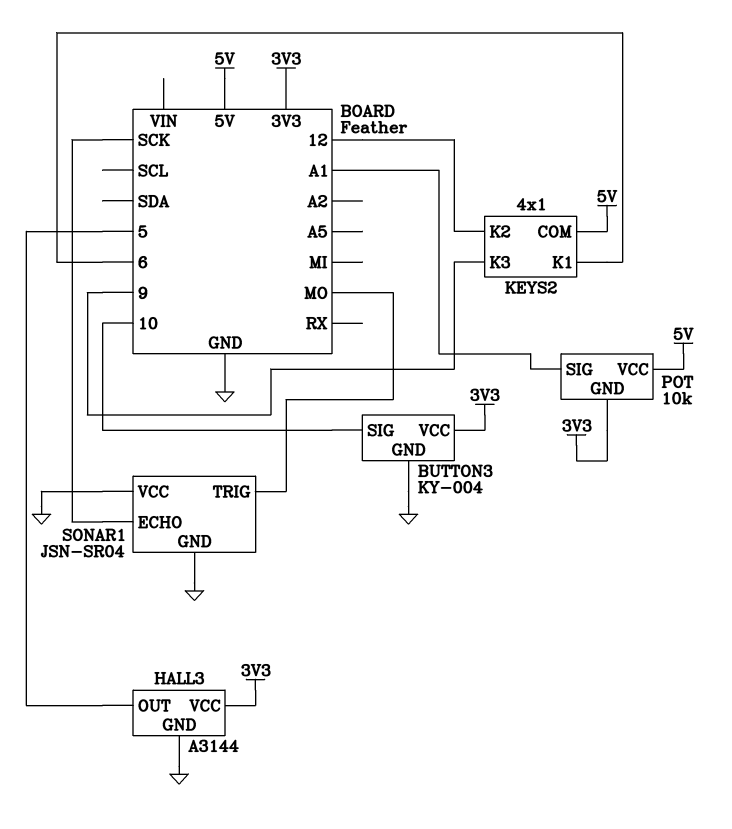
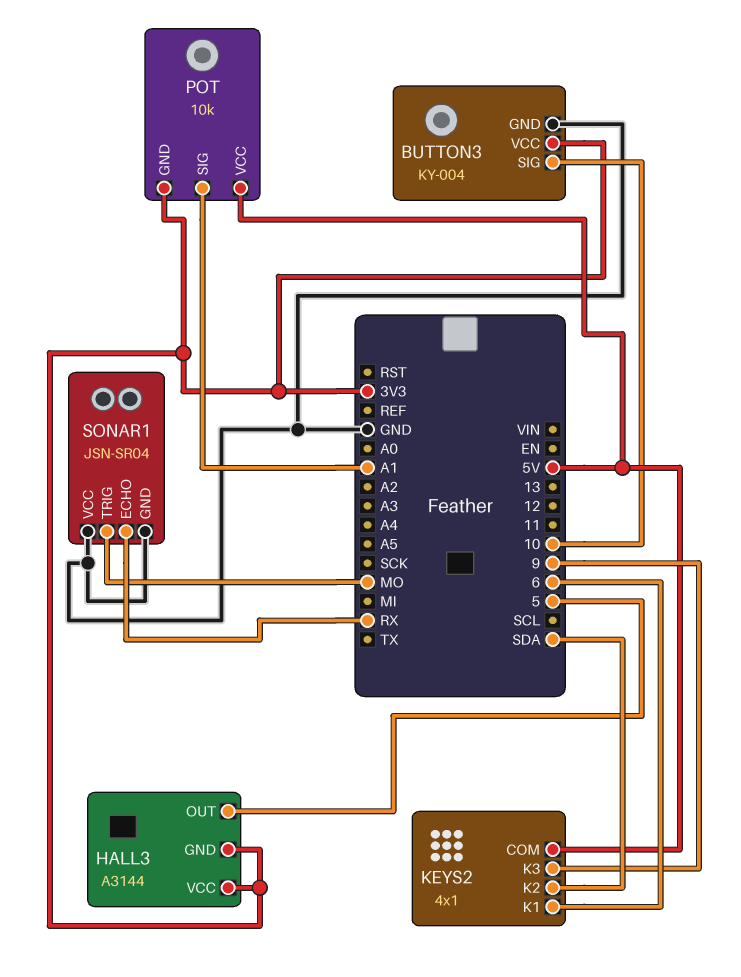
HALL3 pin GND: GND -> 3V3
KEYS2 pin K2: 12 -> SDA
SONAR1 pin ECHO: SCK -> RX

